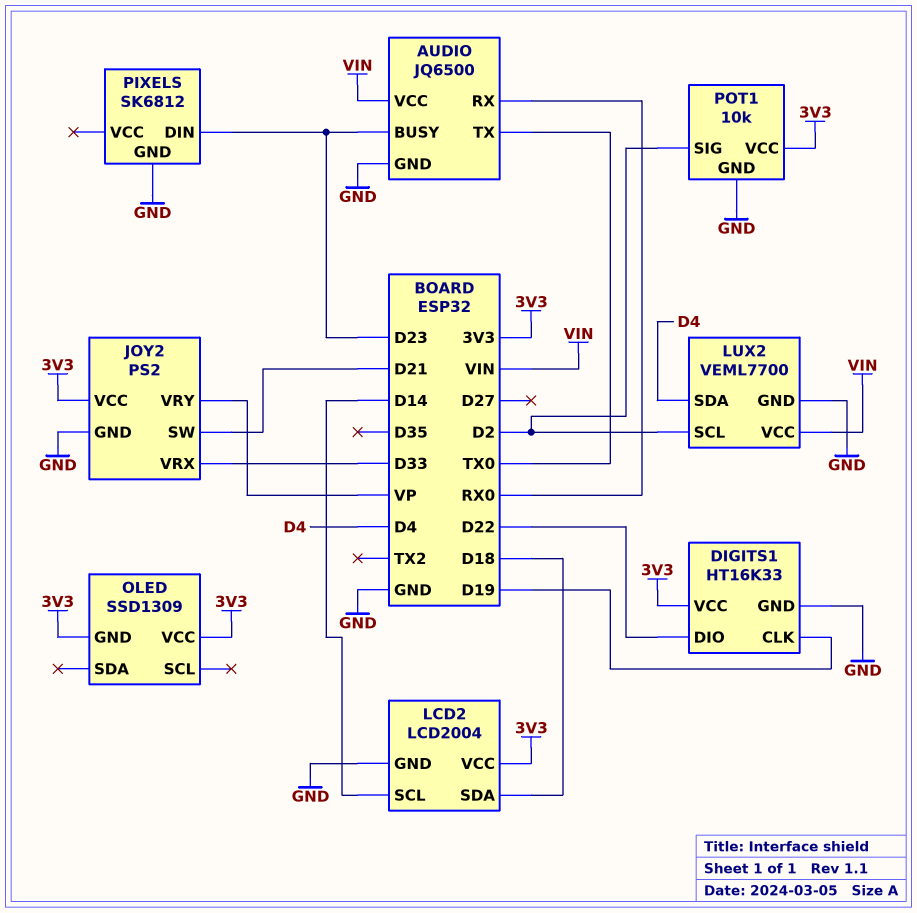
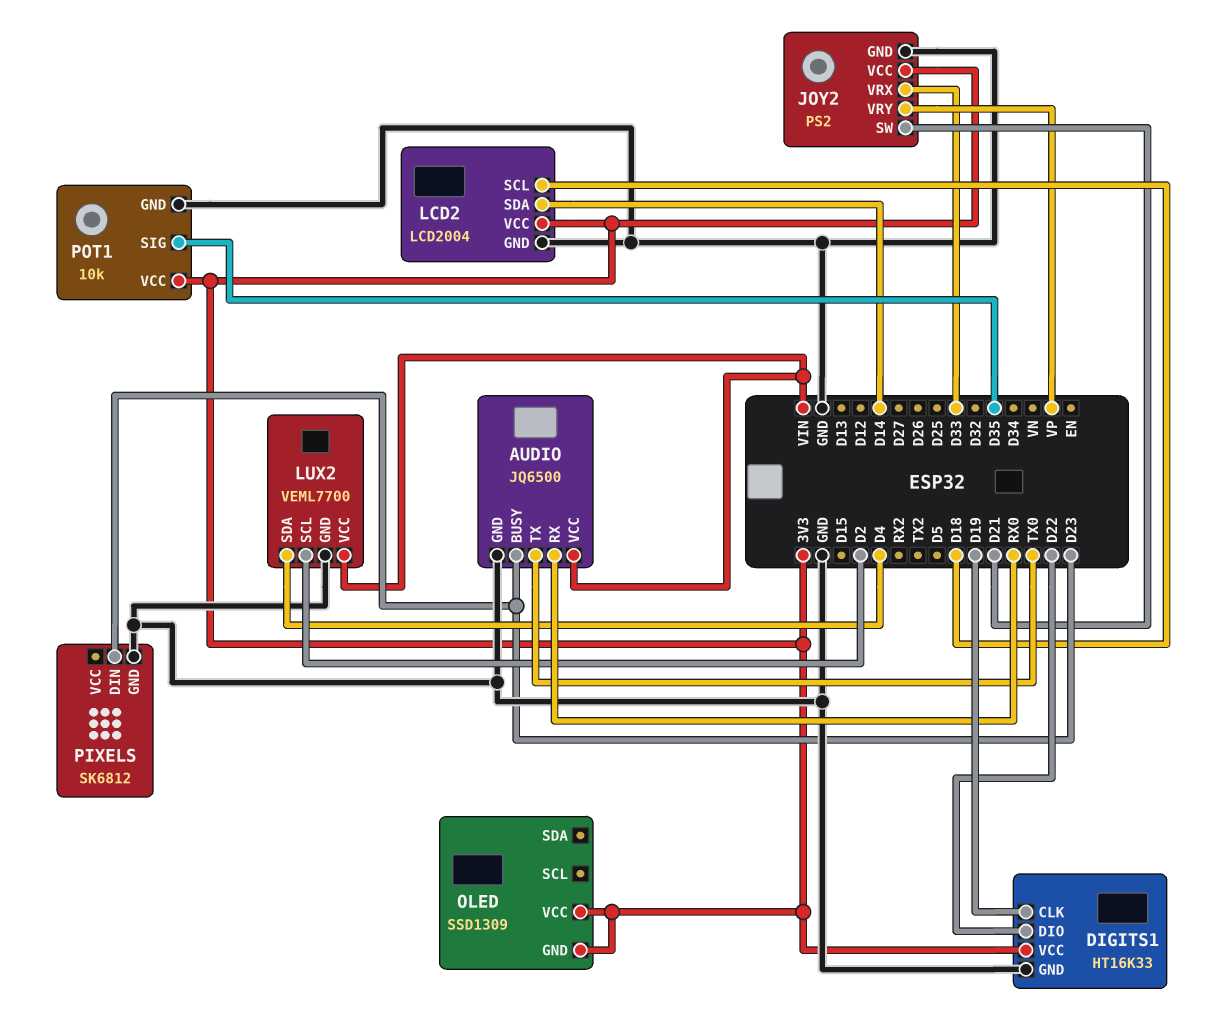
LCD2 pin SCL: D14 -> D18
LCD2 pin SDA: D18 -> D14
POT1 pin SIG: D2 -> D35

